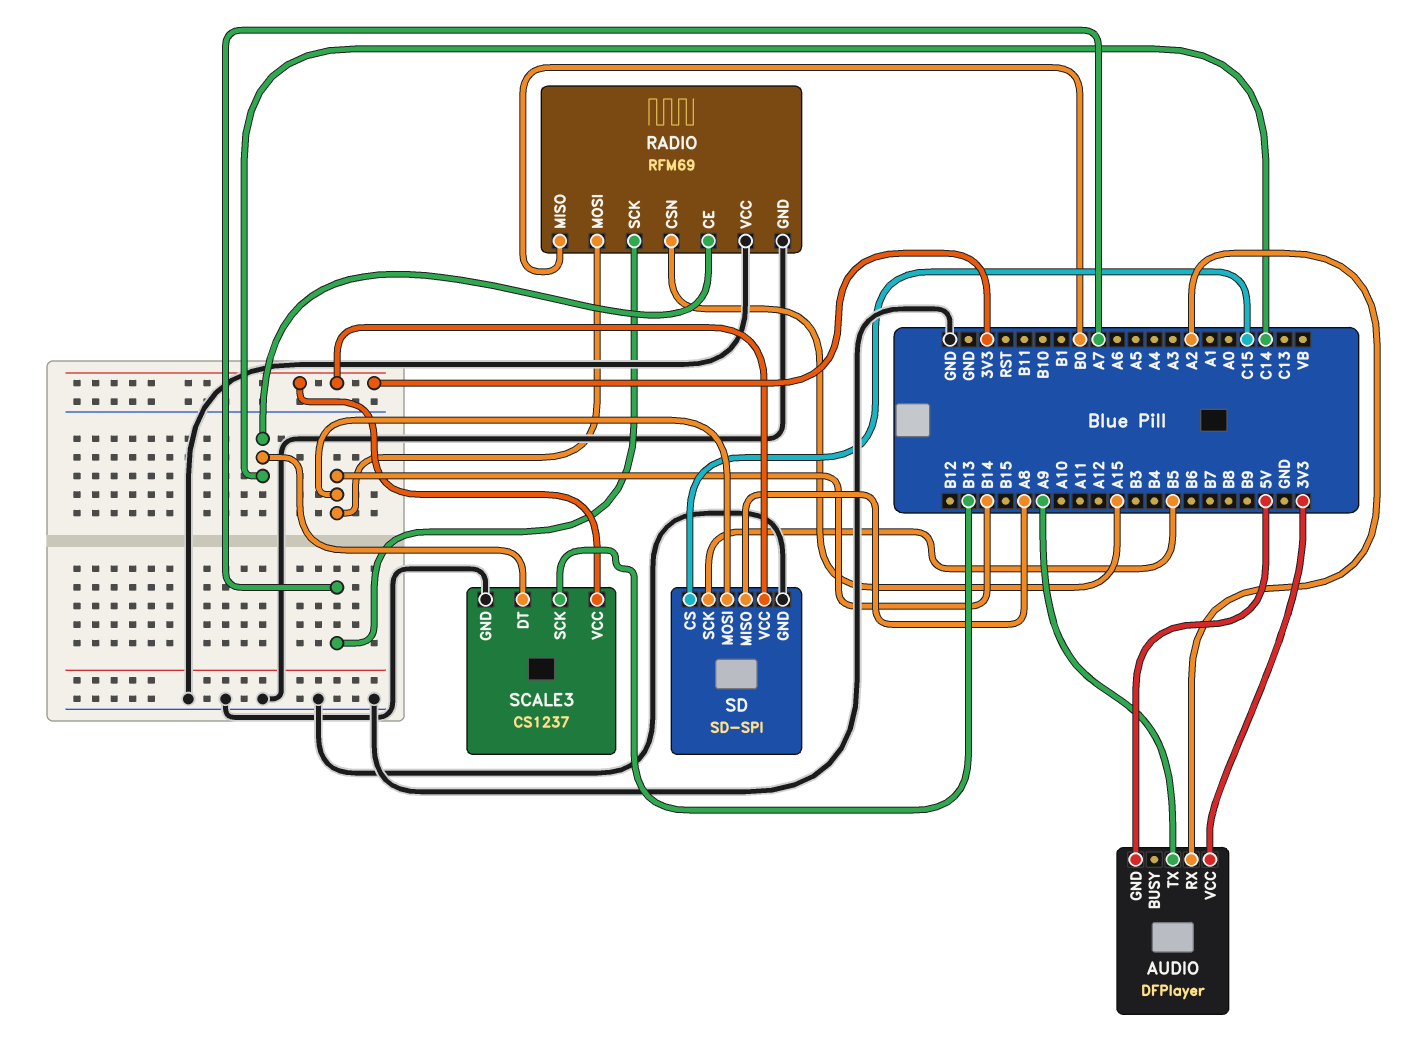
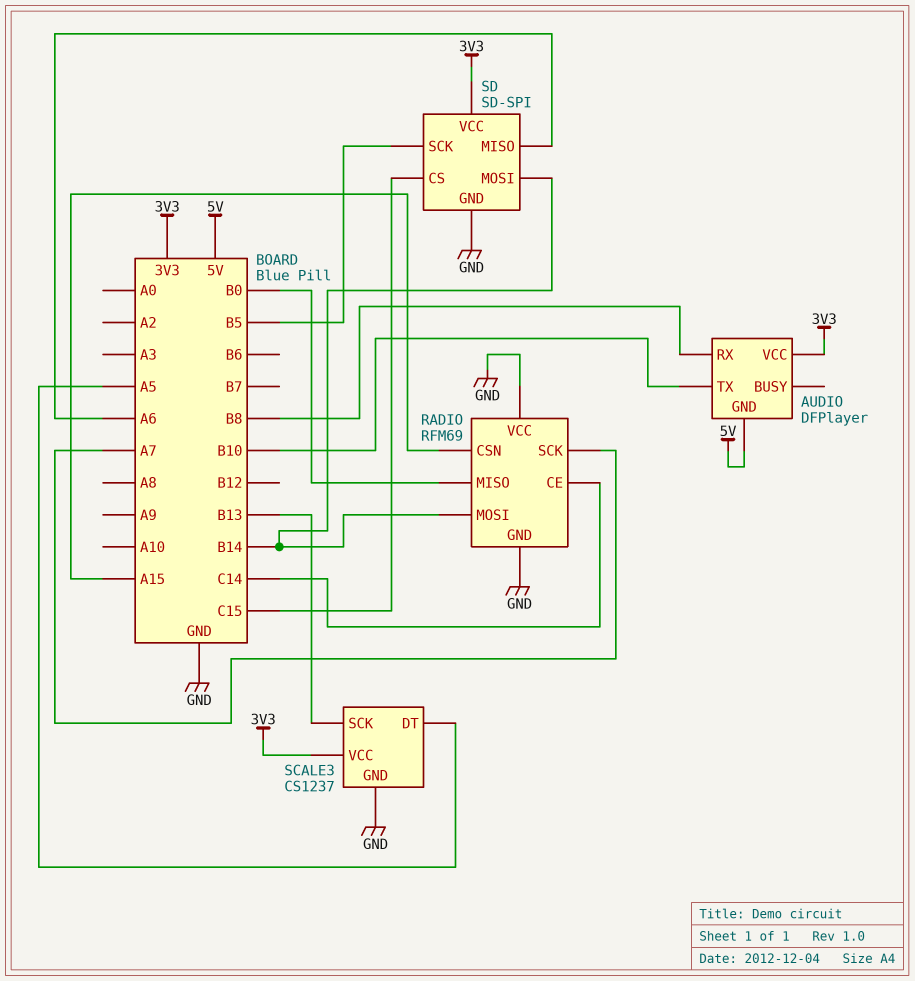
AUDIO pin RX: A2 -> B8
AUDIO pin TX: A9 -> B10
SCALE3 pin DT: C14 -> A5
SD pin MISO: A8 -> A6

